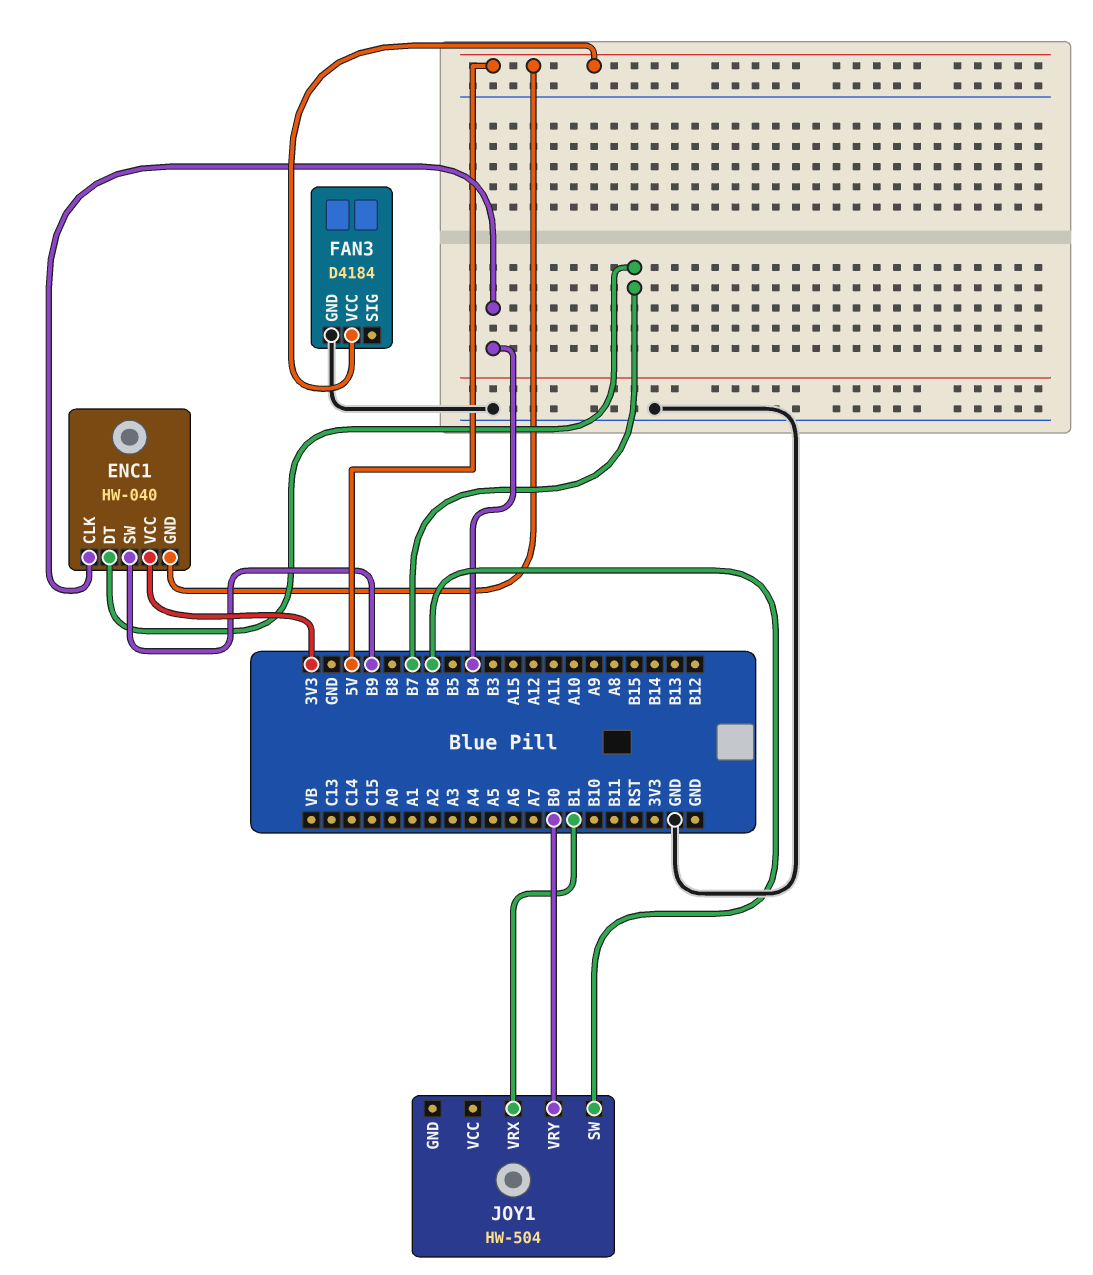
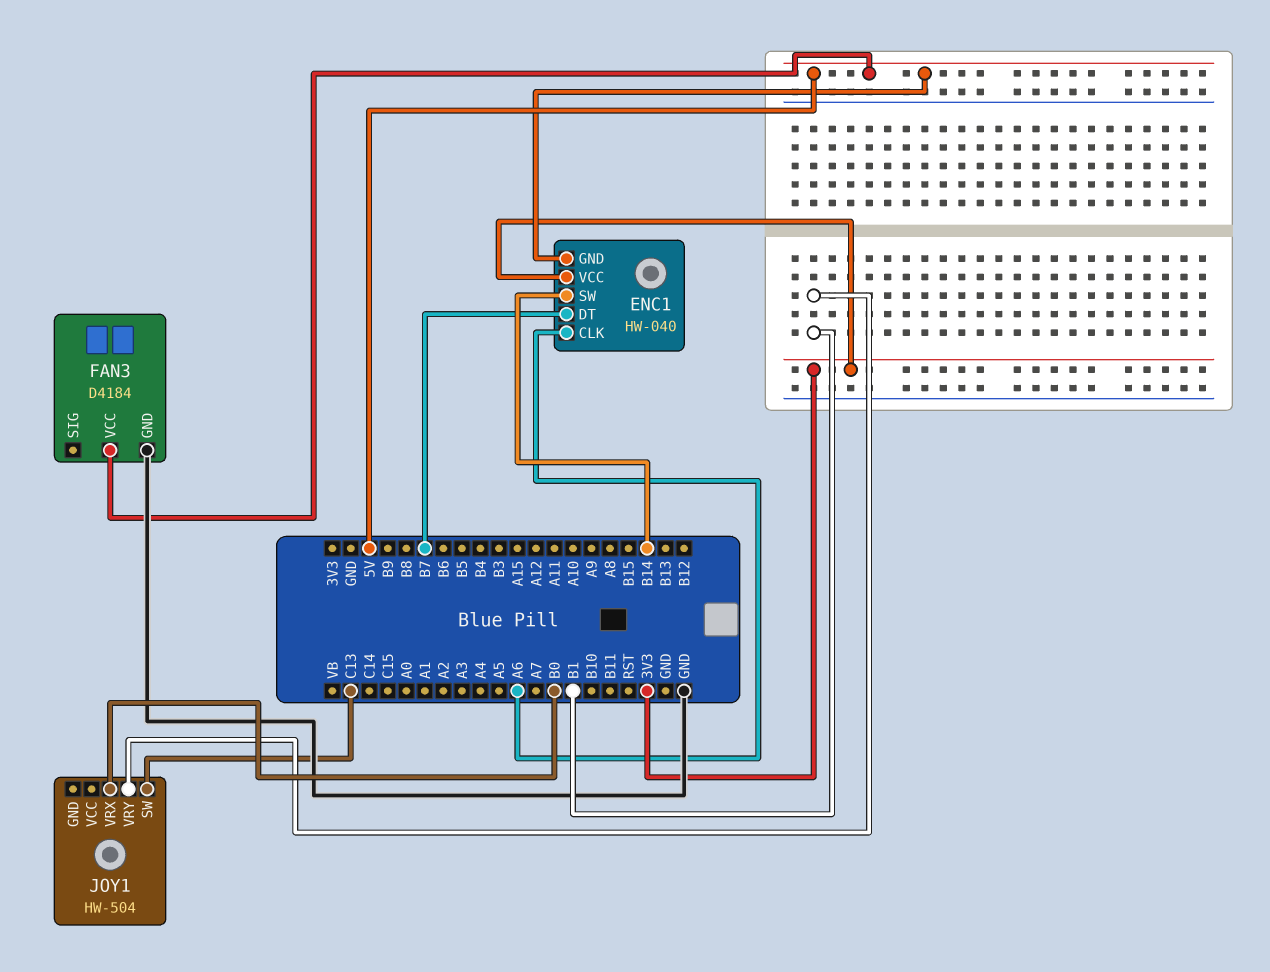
ENC1 pin CLK: B4 -> A6
ENC1 pin SW: B9 -> B14
JOY1 pin SW: B6 -> C13
JOY1 pin VRX: B1 -> B0
JOY1 pin VRY: B0 -> B1

